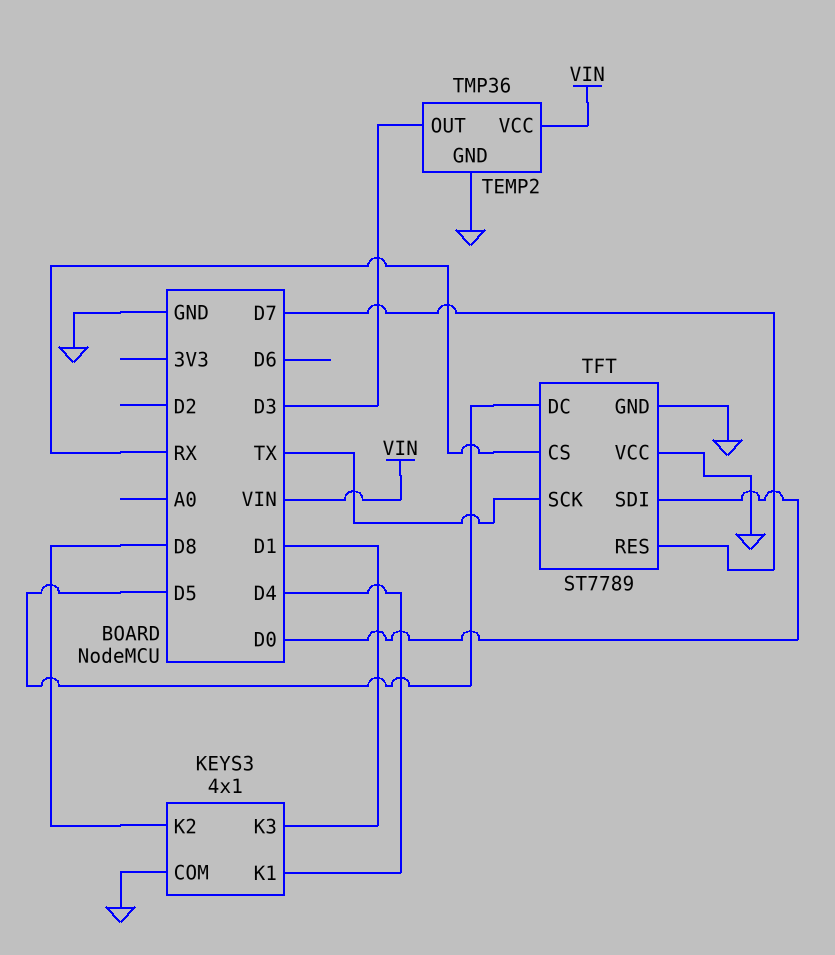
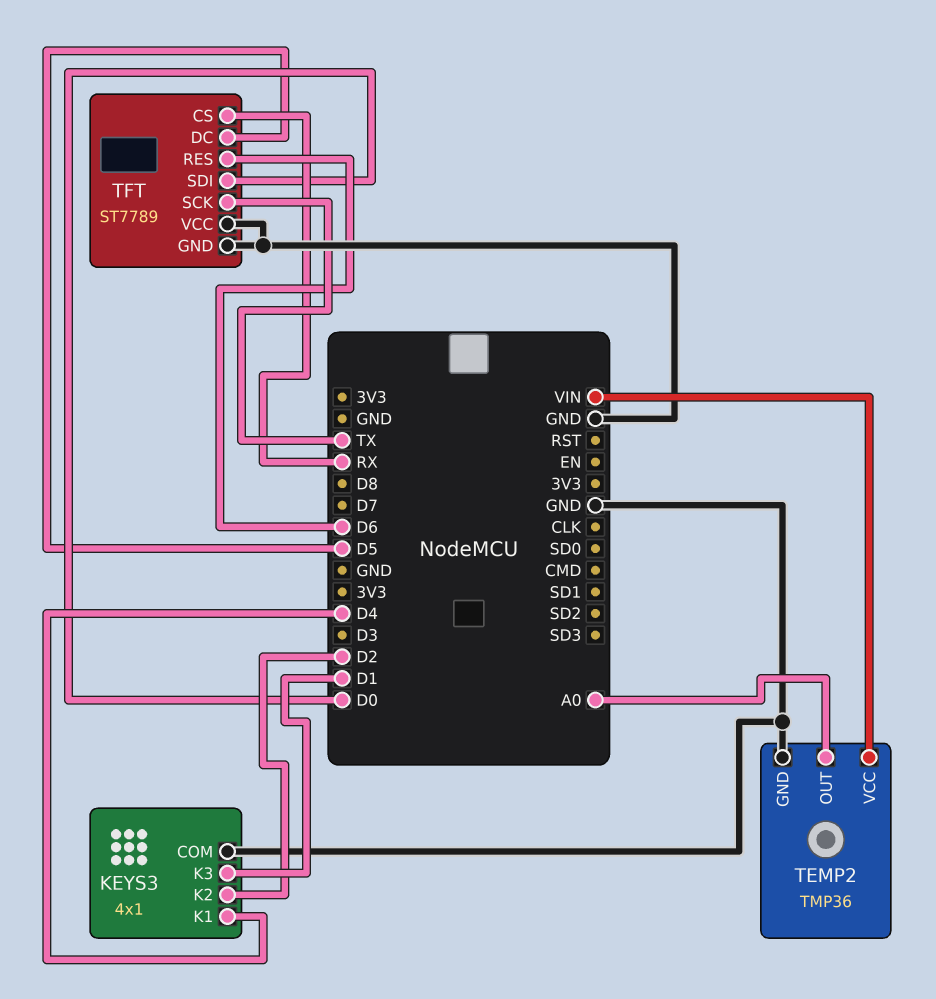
KEYS3 pin K2: D8 -> D2
TEMP2 pin OUT: D3 -> A0
TFT pin RES: D7 -> D6

